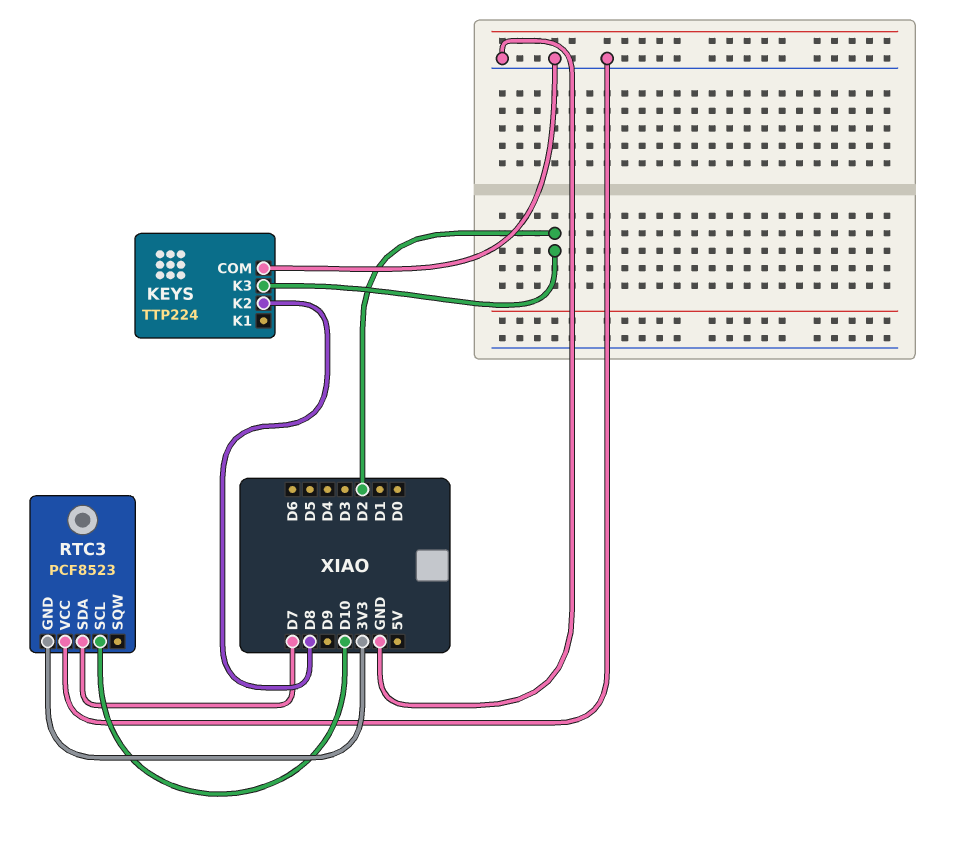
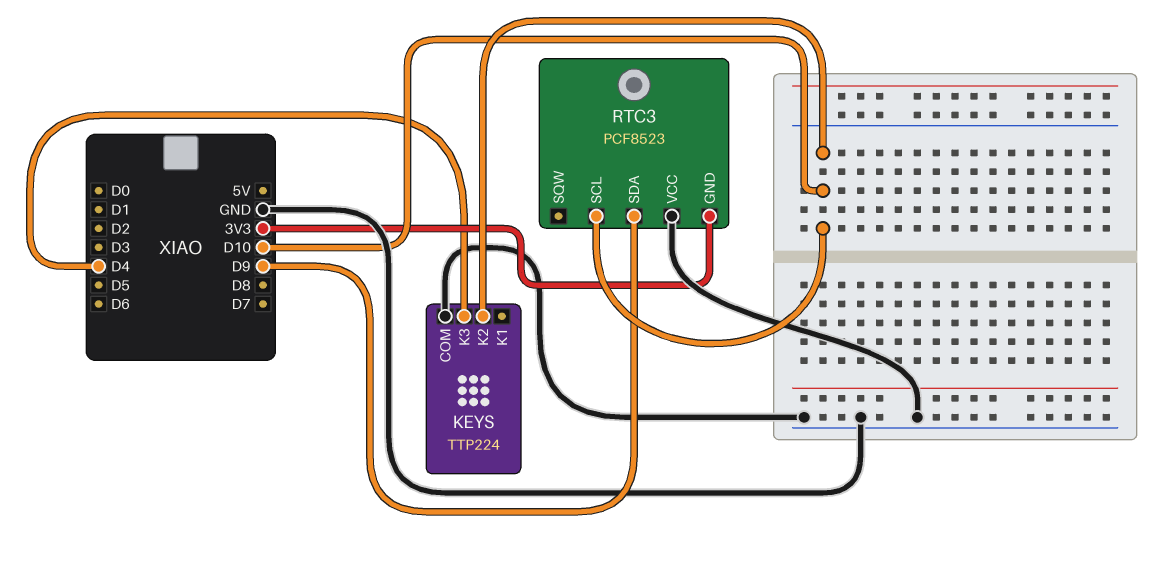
KEYS pin K2: D8 -> D10
KEYS pin K3: D2 -> D4
RTC3 pin SDA: D7 -> D9

